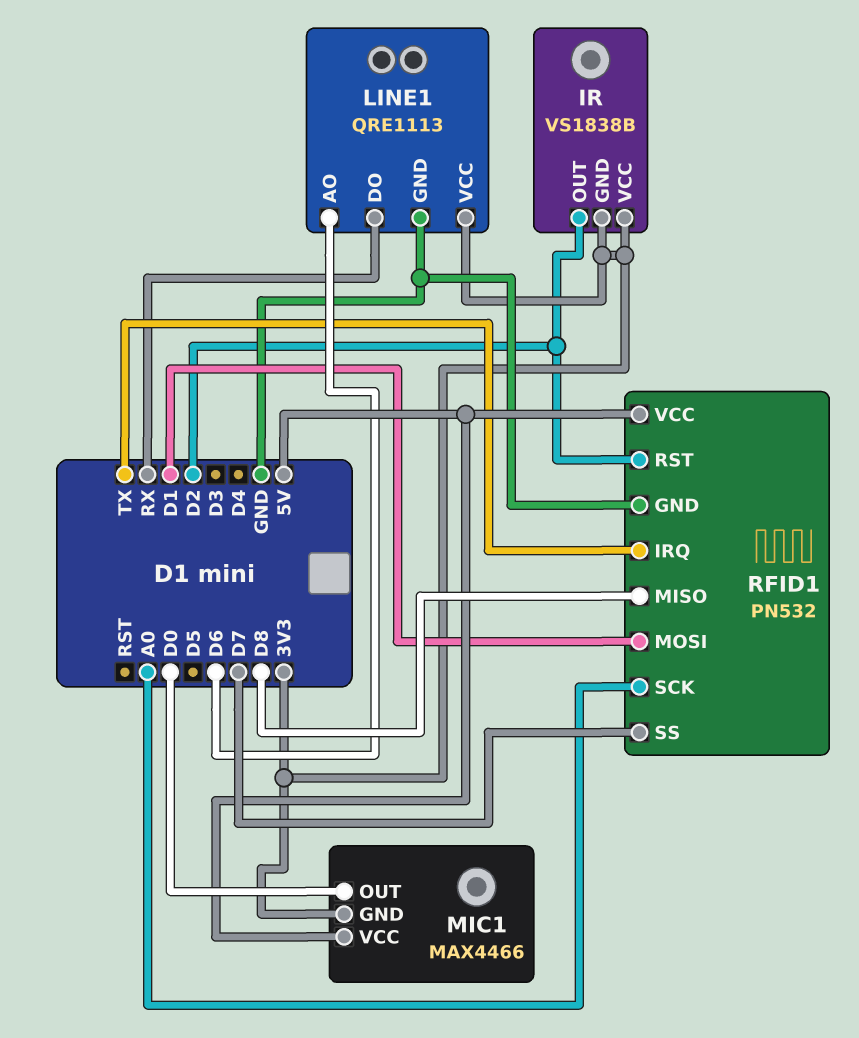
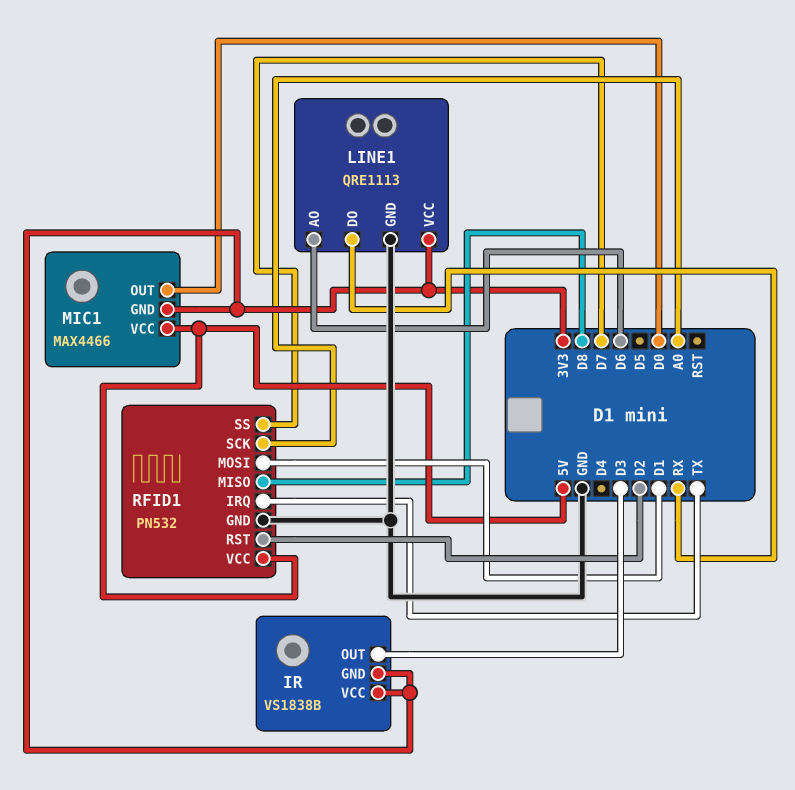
IR pin OUT: D2 -> D3

